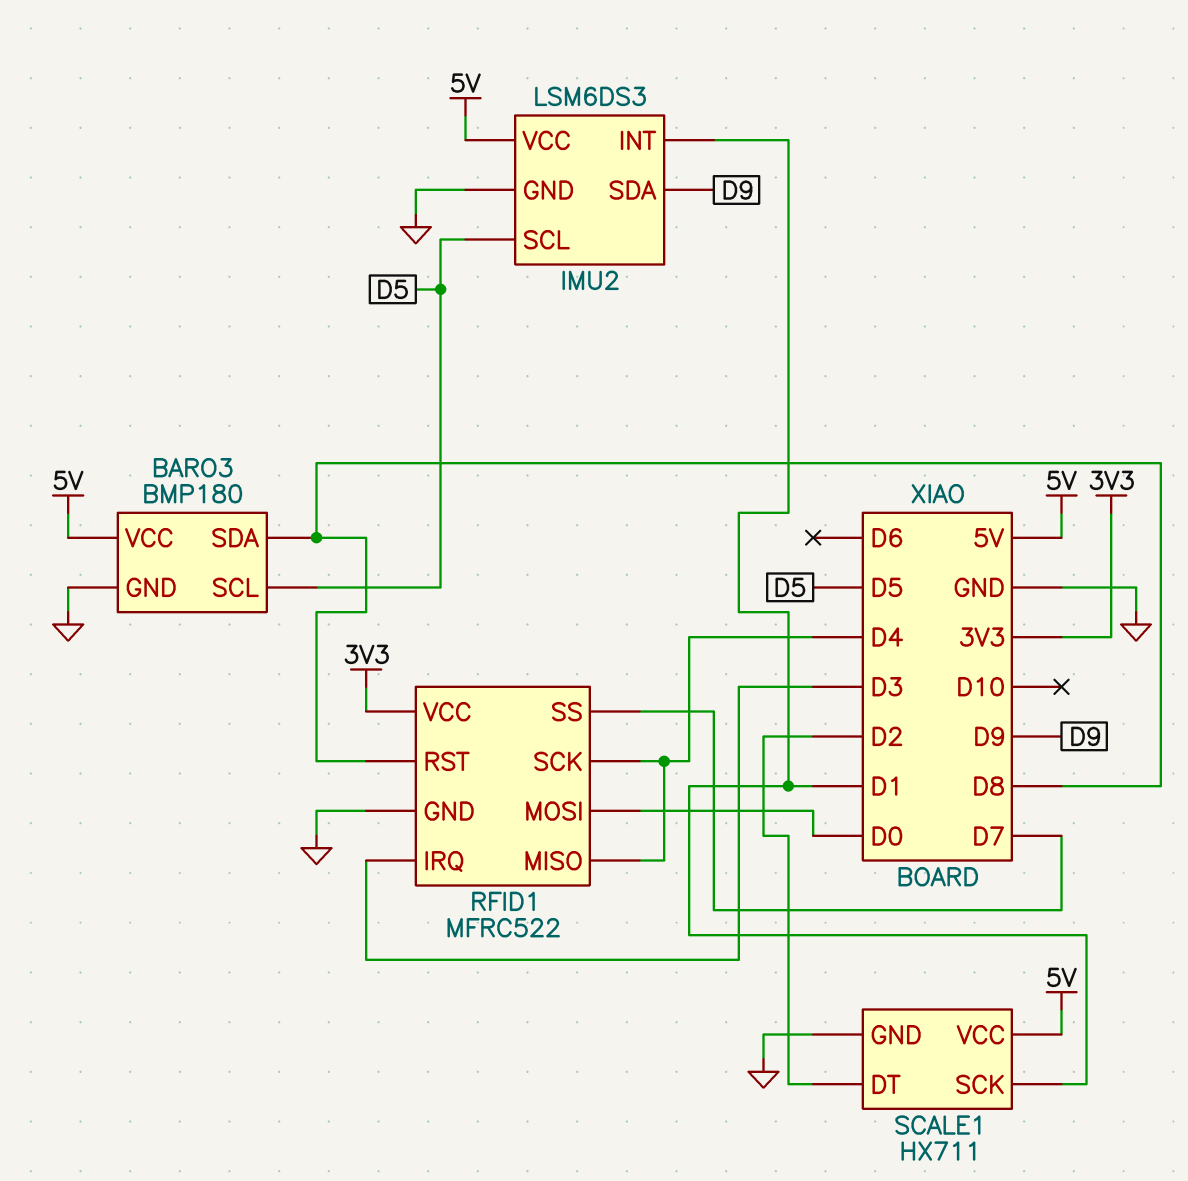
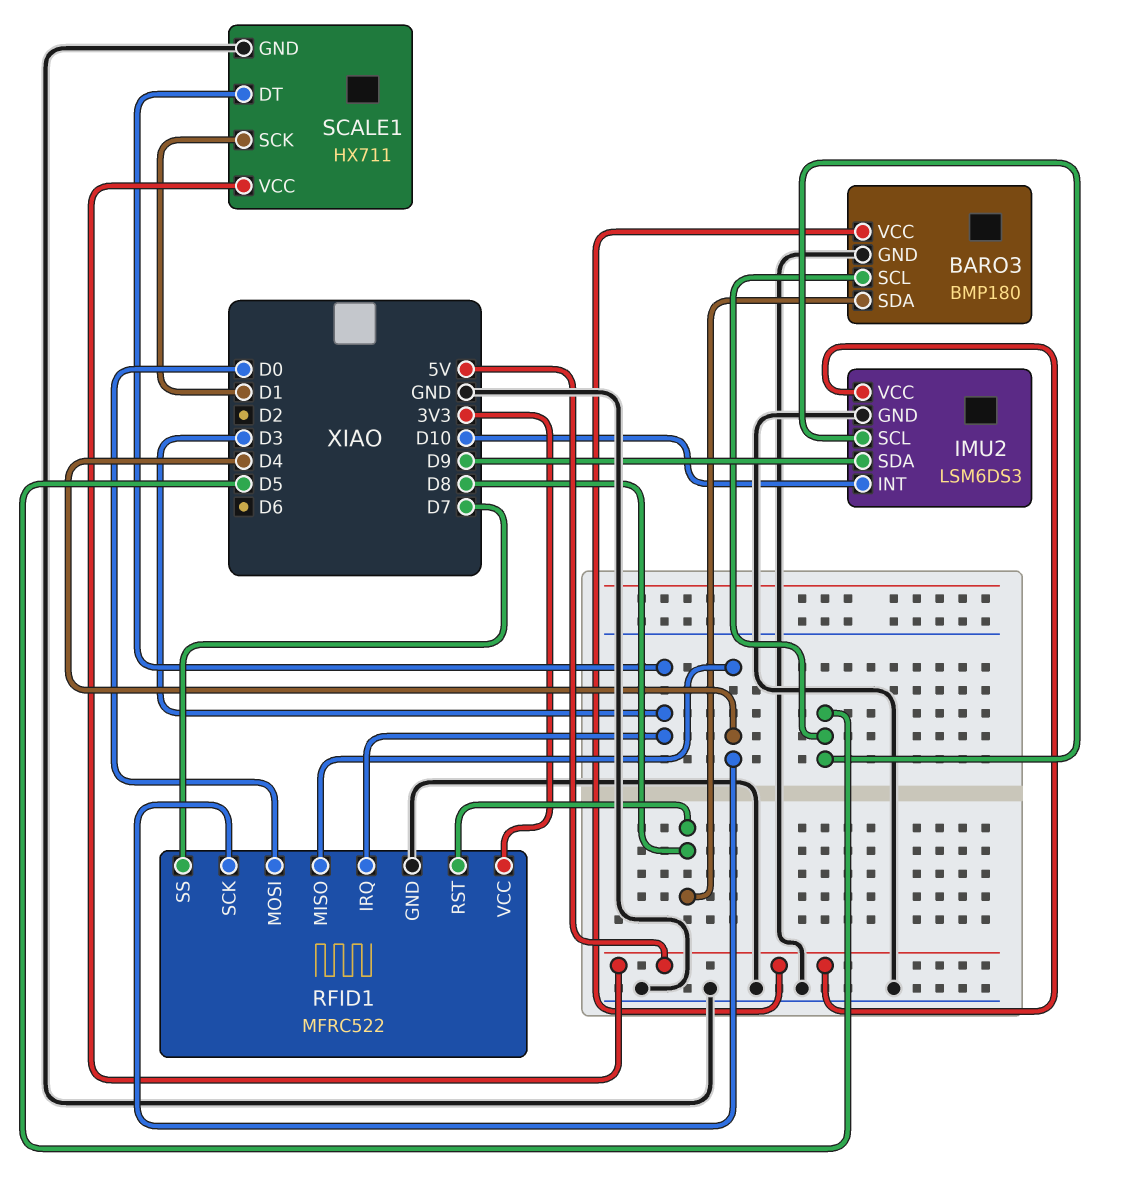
IMU2 pin INT: D1 -> D10
SCALE1 pin DT: D2 -> D3

